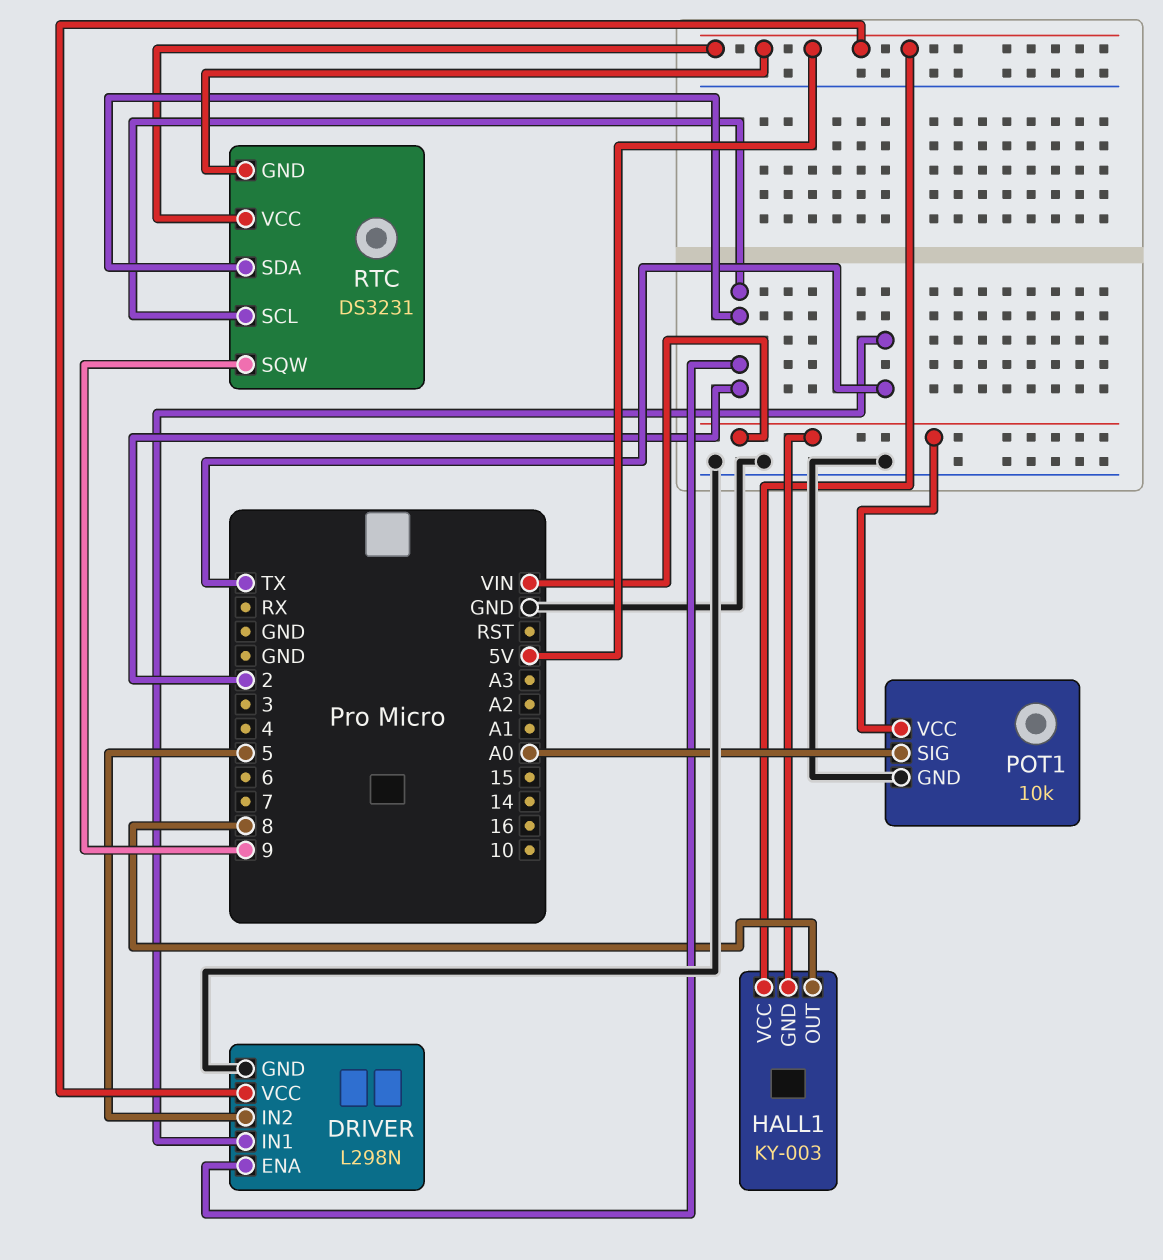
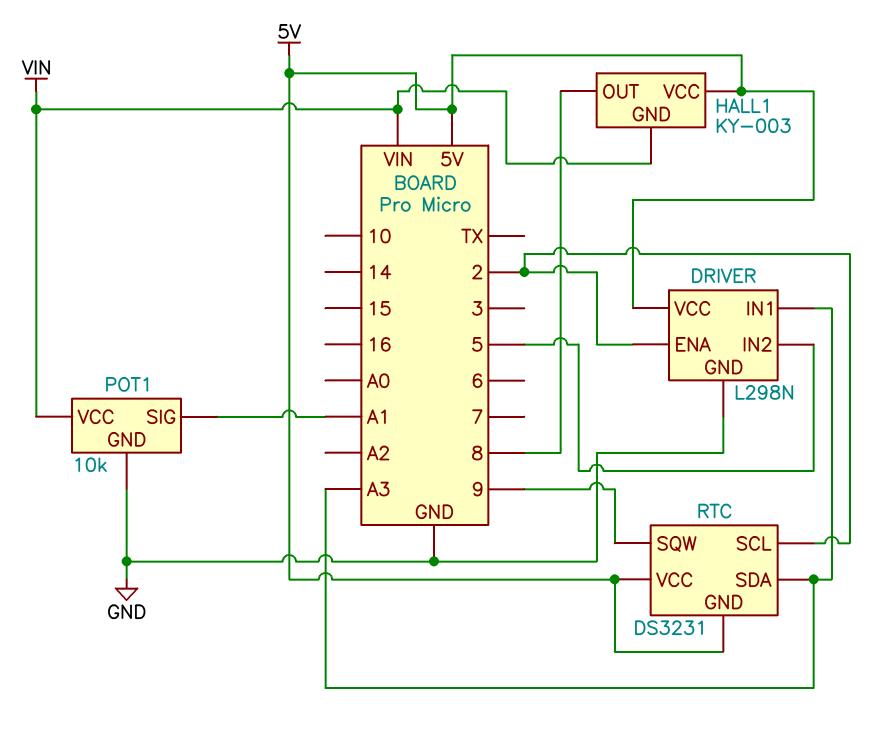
DRIVER pin IN1: TX -> A3
POT1 pin SIG: A0 -> A1
RTC pin SDA: 2 -> A3

